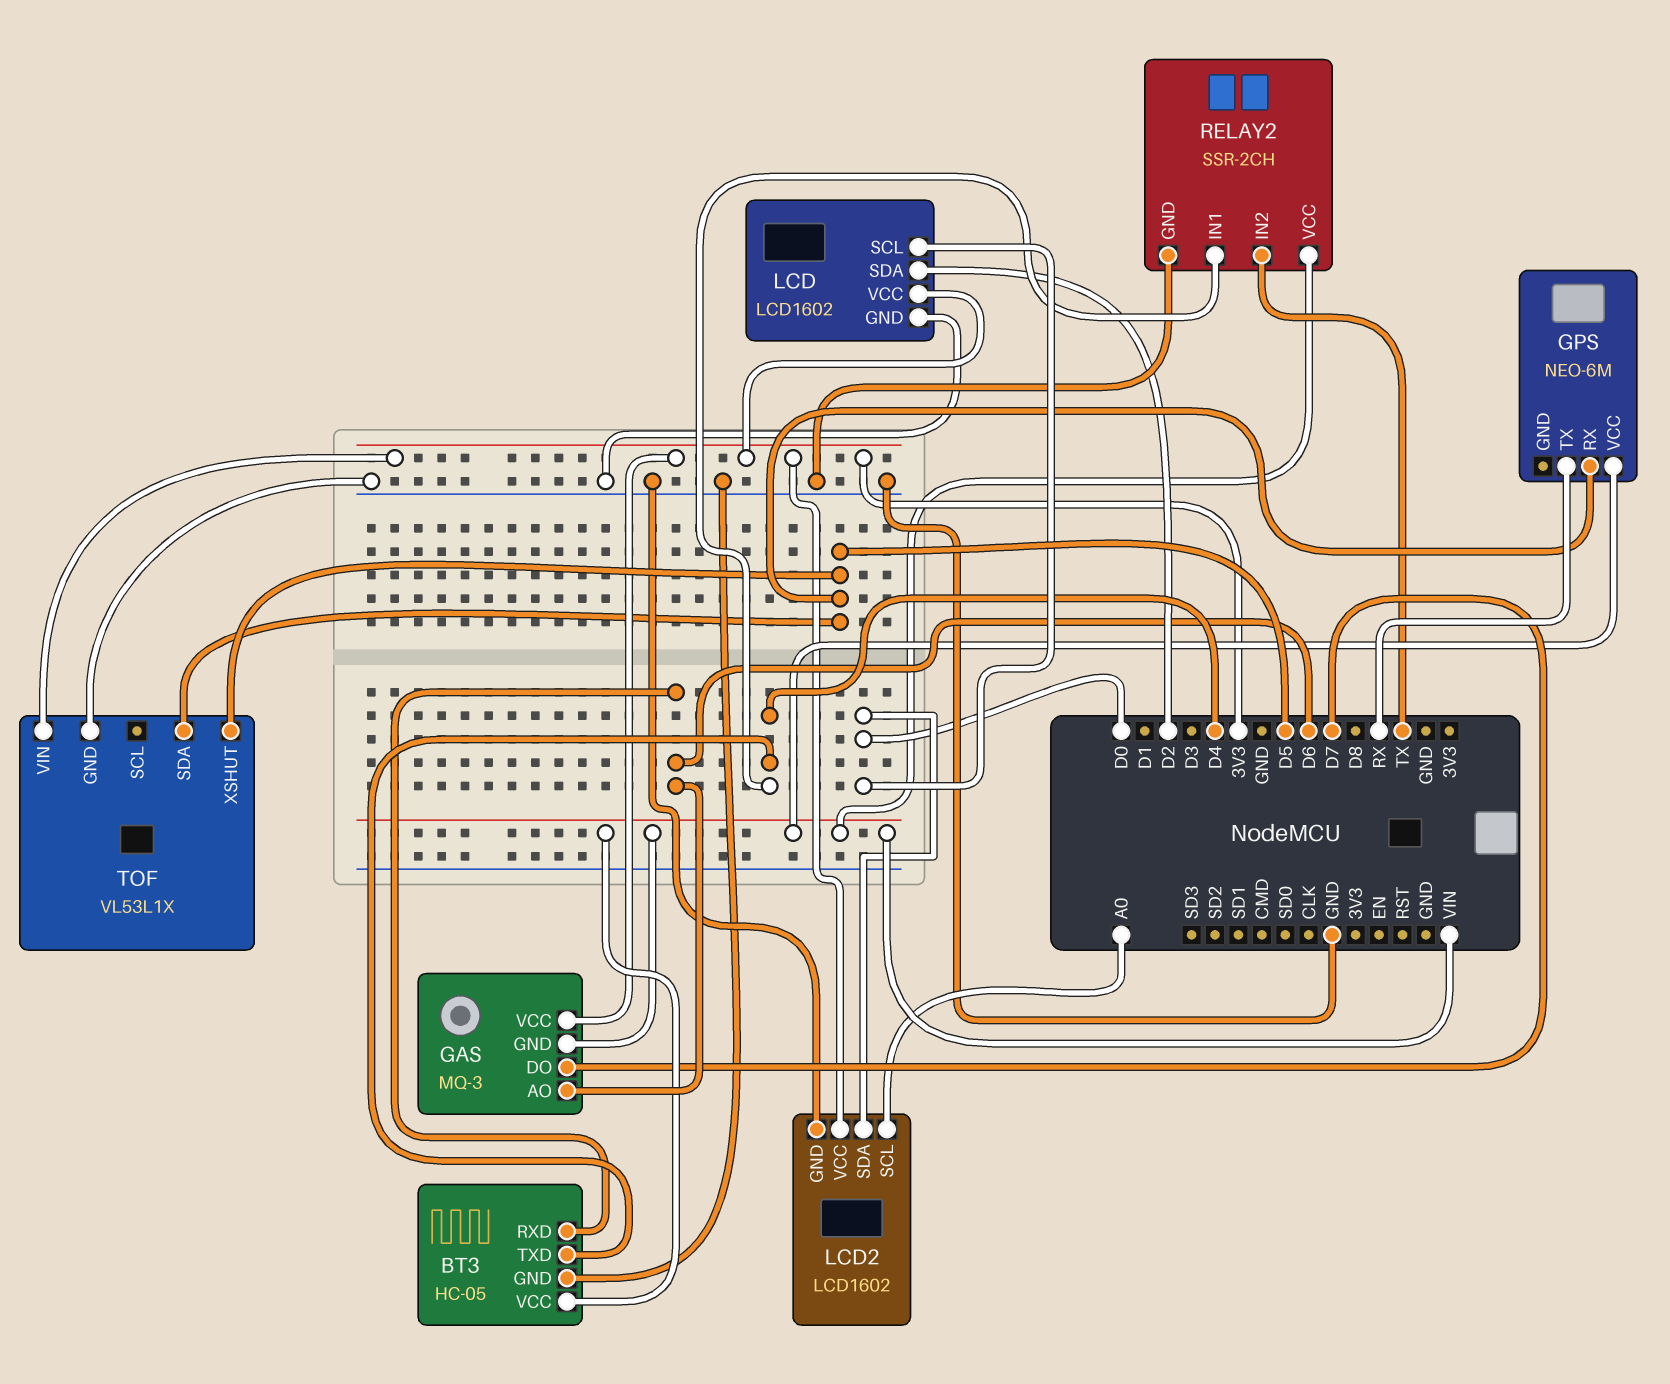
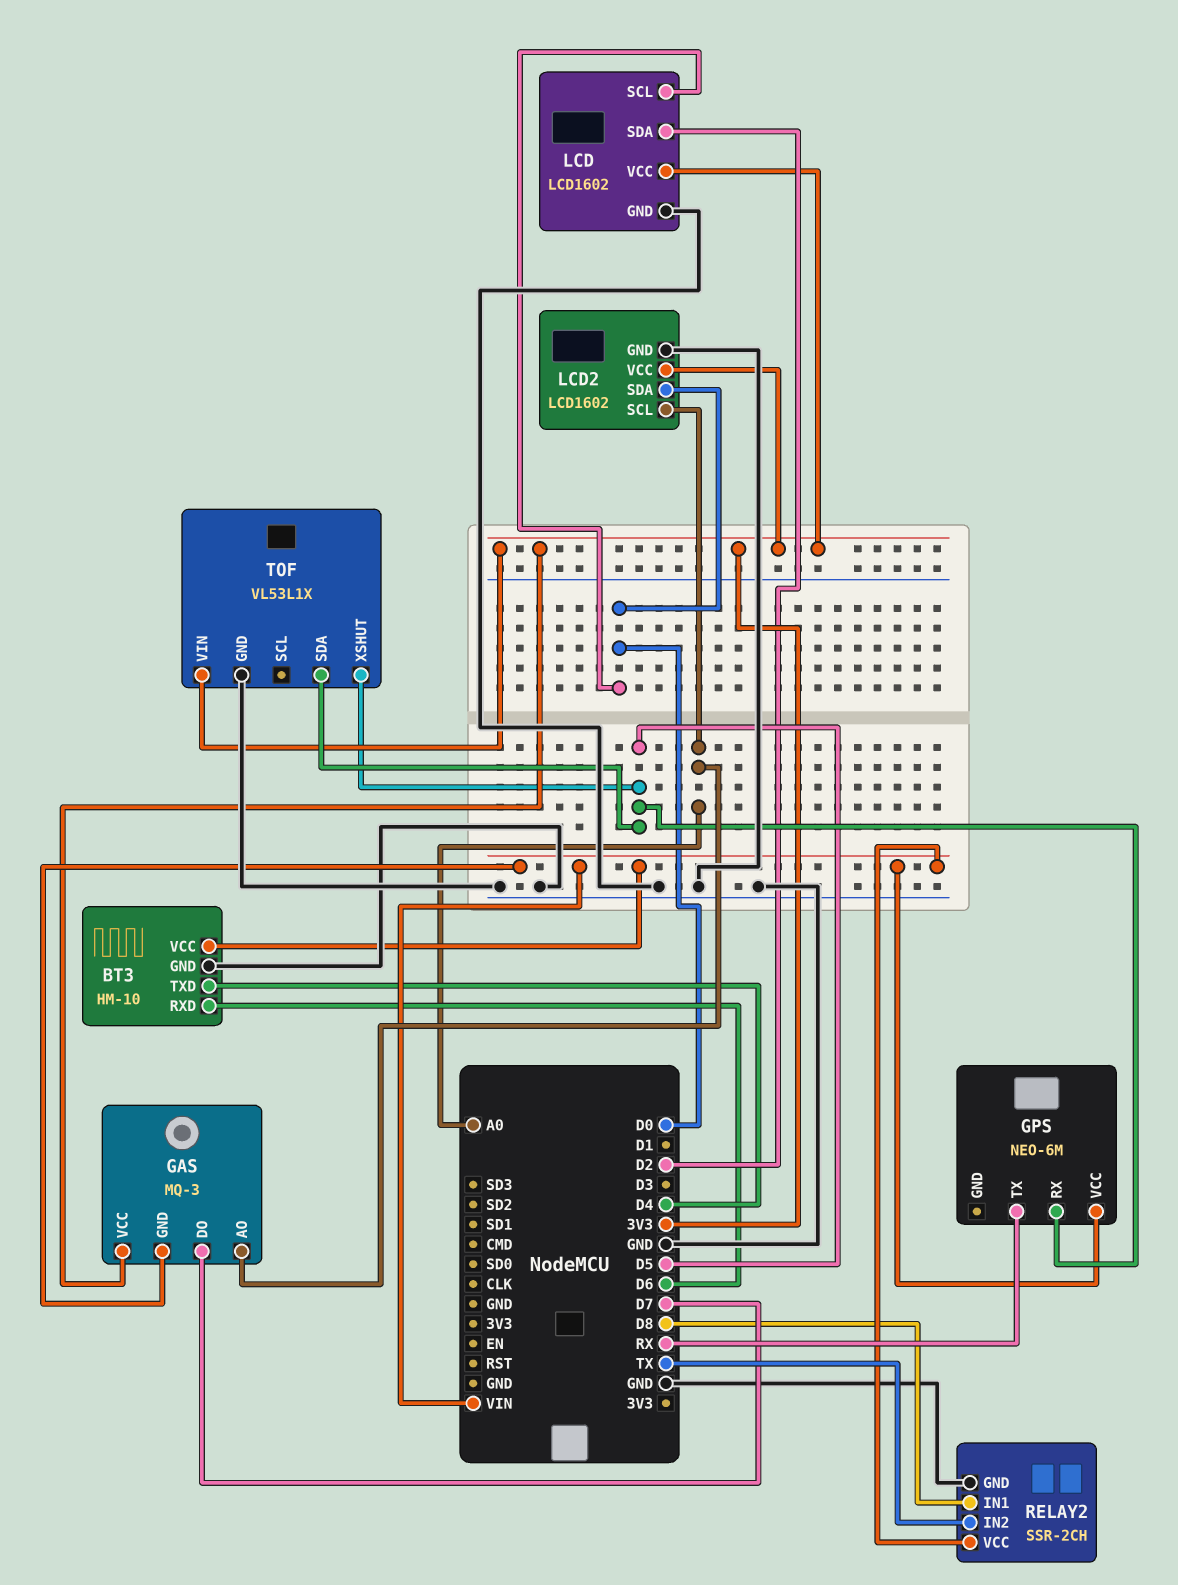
BT3: HC-05 -> HM-10
GAS pin AO: D6 -> A0
RELAY2 pin IN1: D4 -> D8

